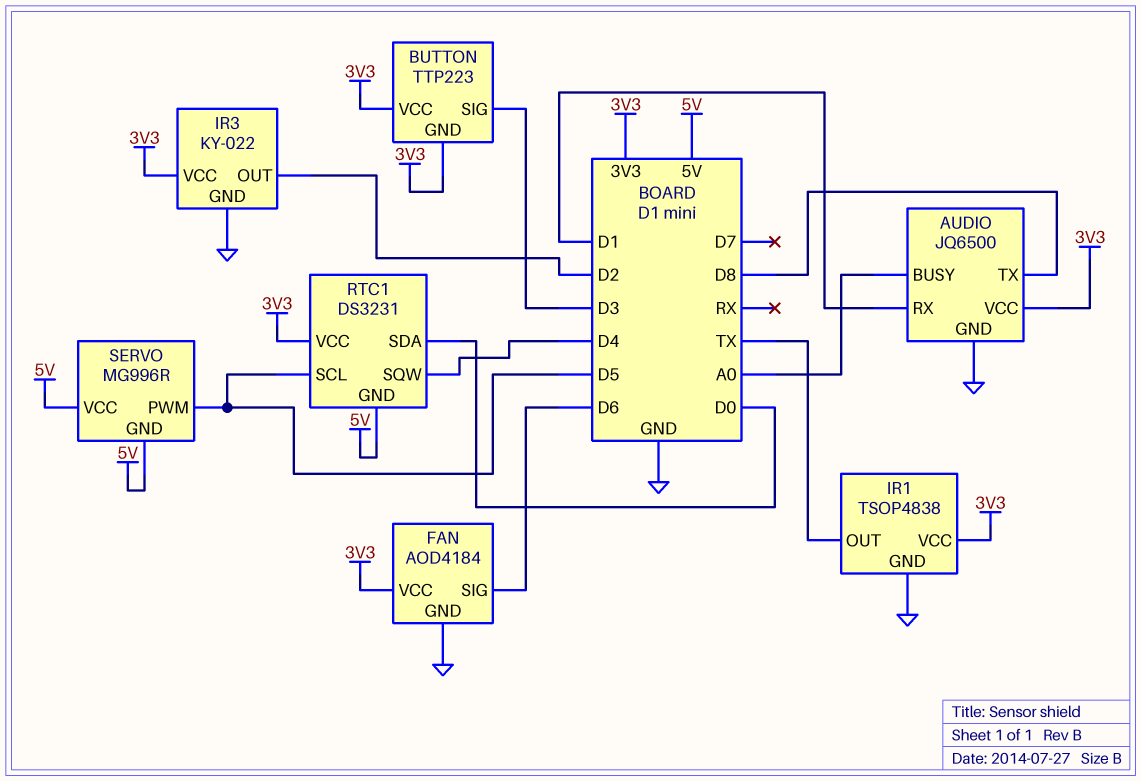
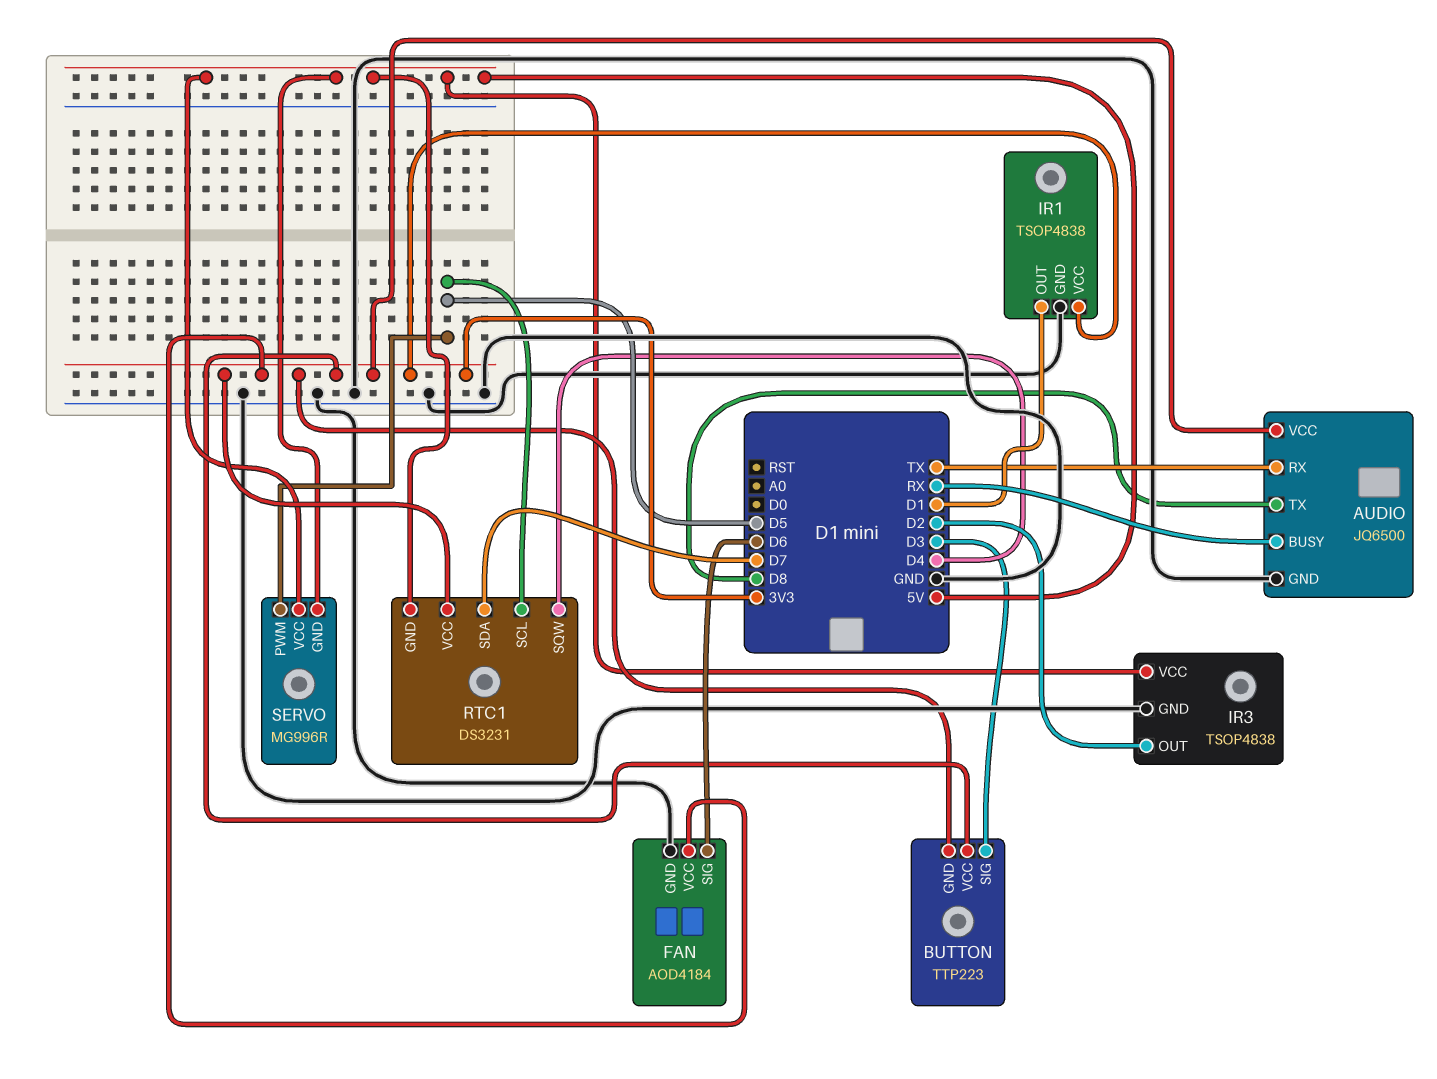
AUDIO pin BUSY: A0 -> RX
AUDIO pin RX: D1 -> TX
IR1 pin OUT: TX -> D1
IR3: KY-022 -> TSOP4838
IR3 pin VCC: 3V3 -> 5V
RTC1 pin SDA: D0 -> D7

